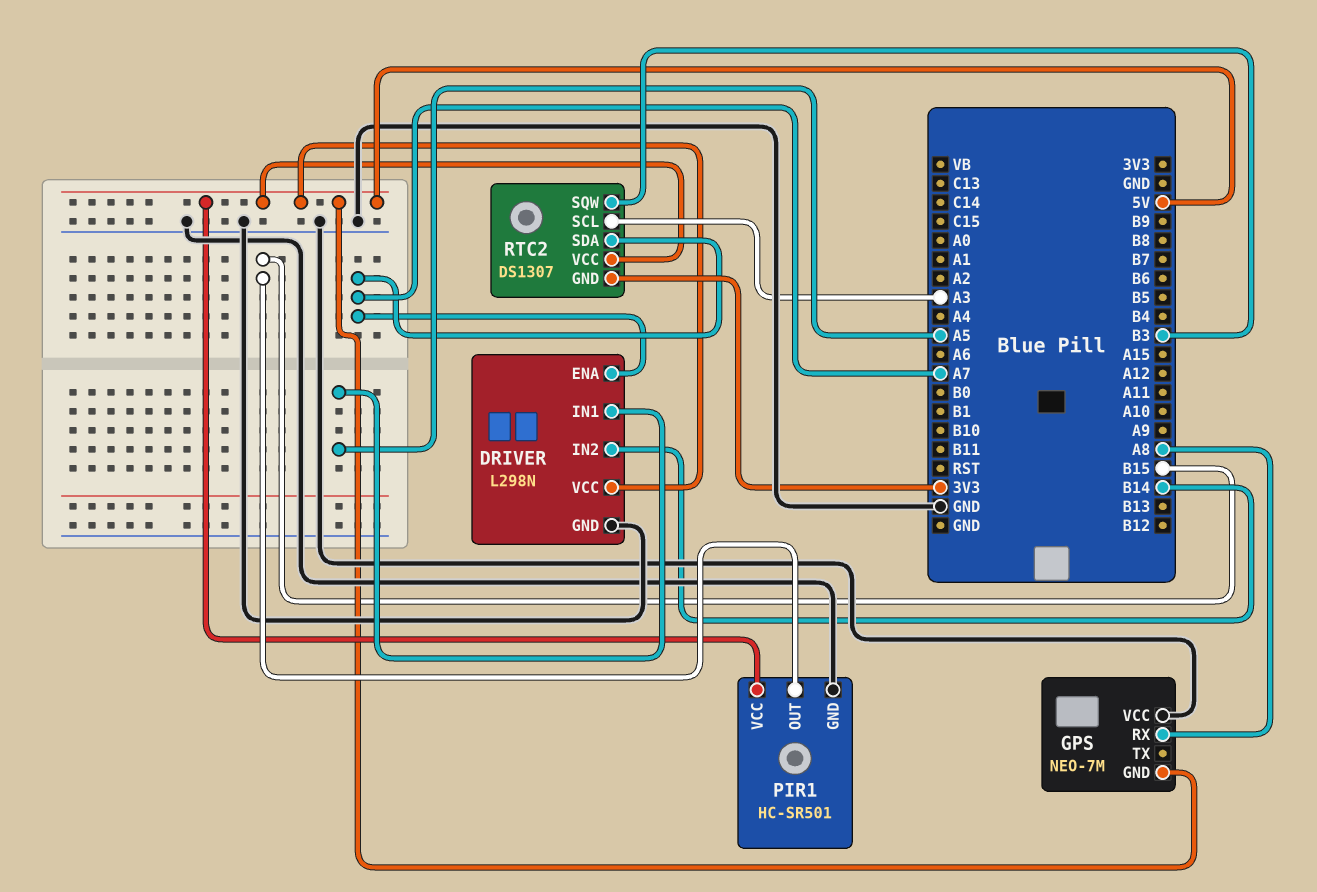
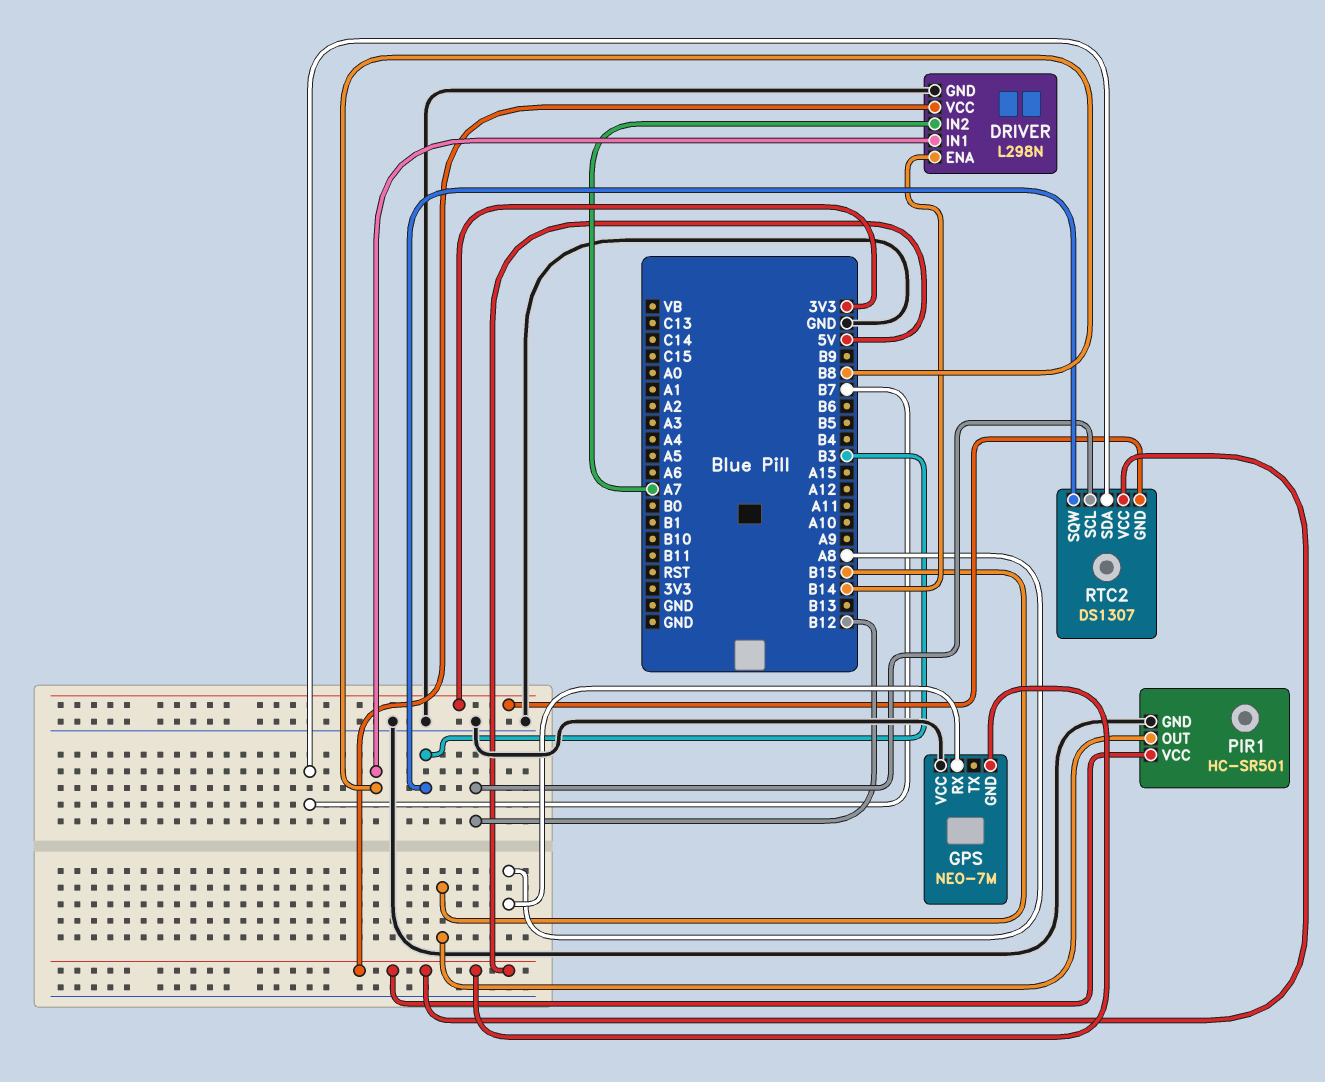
DRIVER pin ENA: A7 -> B14
DRIVER pin IN1: A5 -> B8
DRIVER pin IN2: B14 -> A7
RTC2 pin SCL: A3 -> B12
RTC2 pin SDA: A7 -> B7

